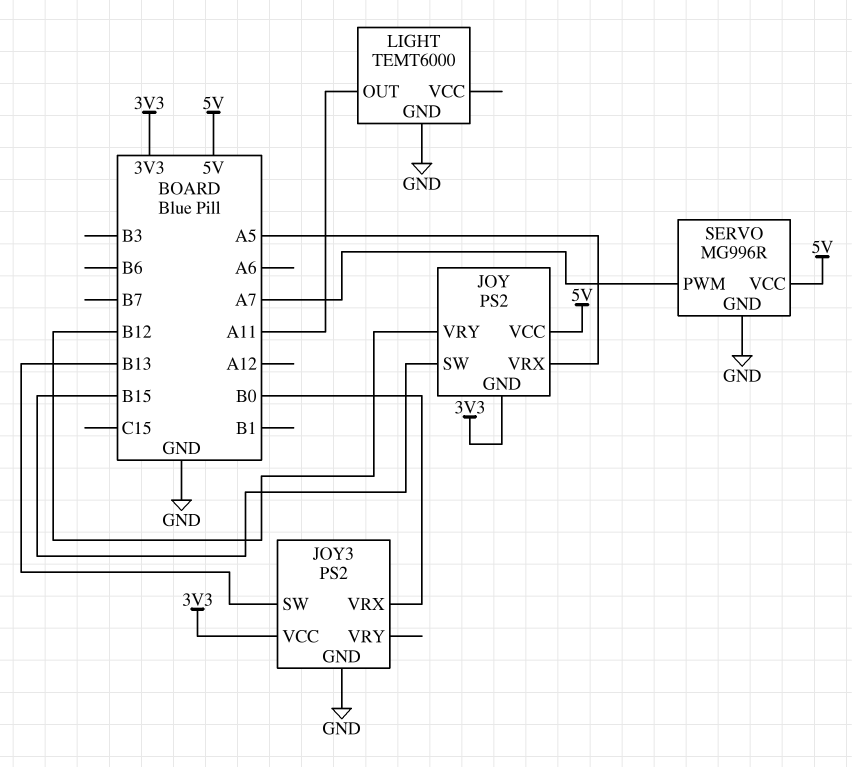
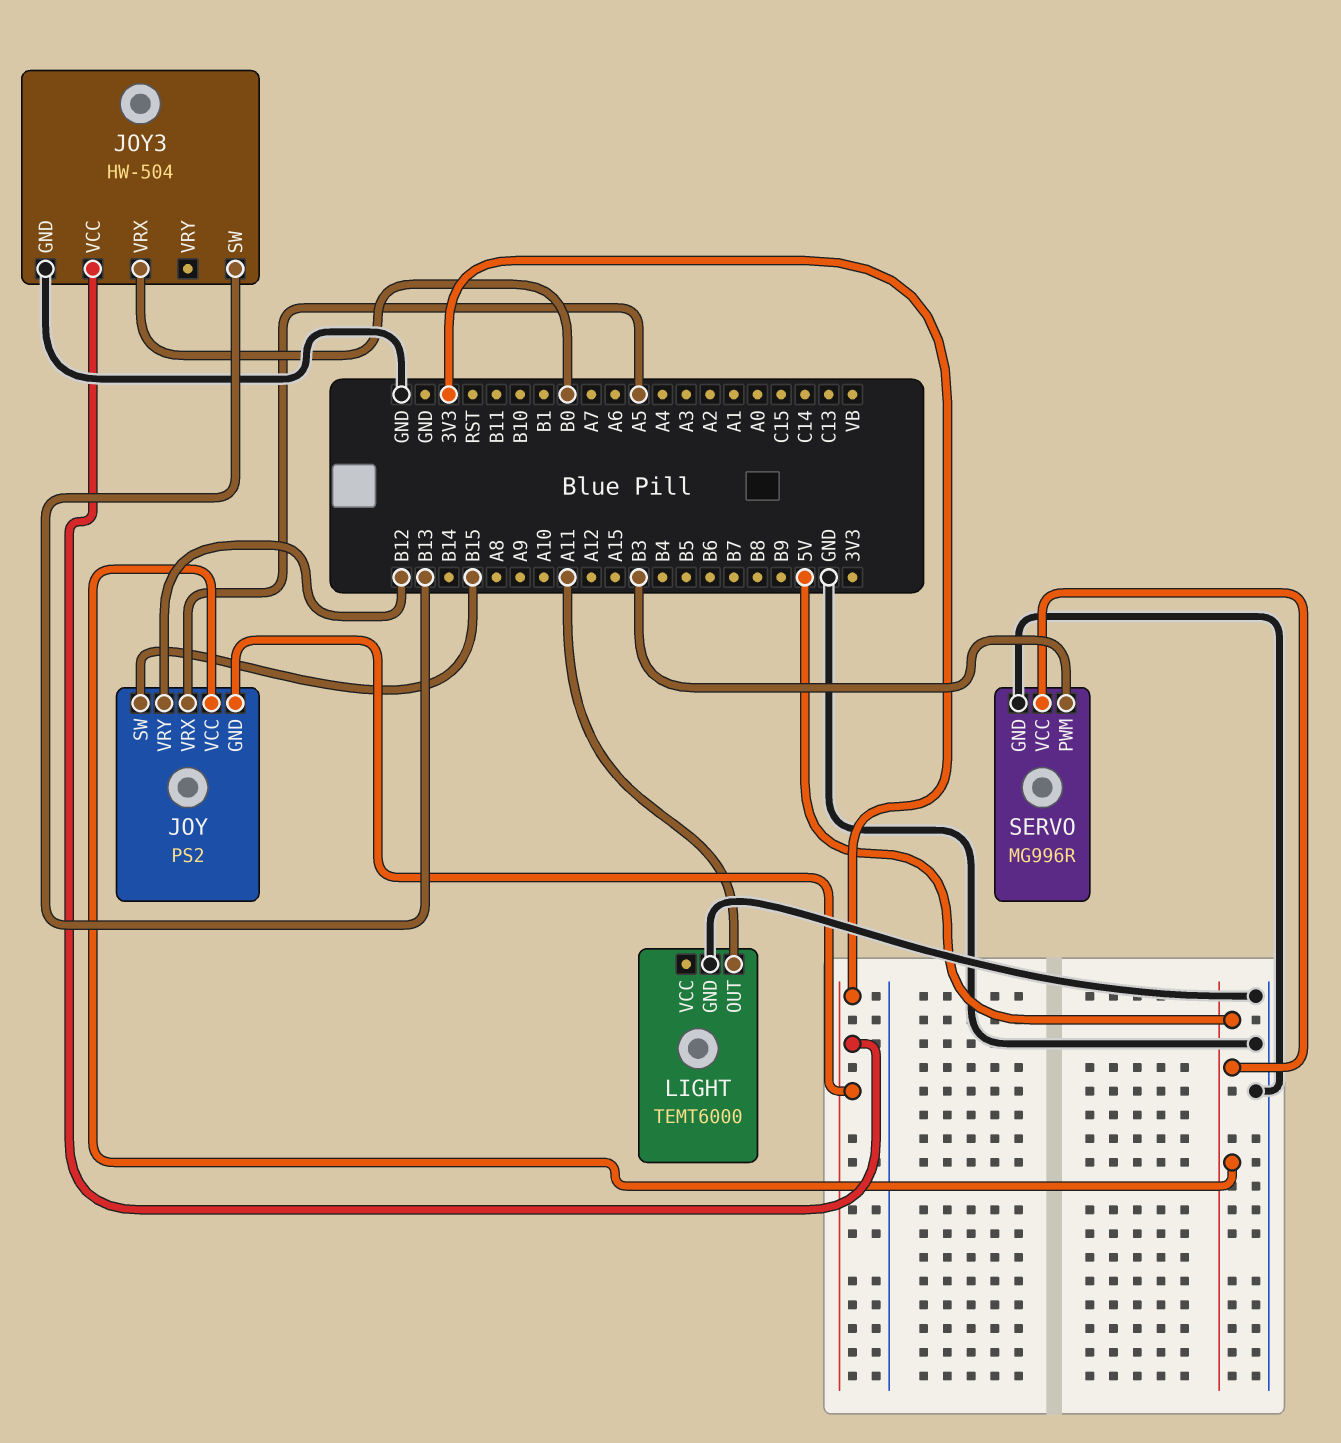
JOY3: PS2 -> HW-504
SERVO pin PWM: A7 -> B3

